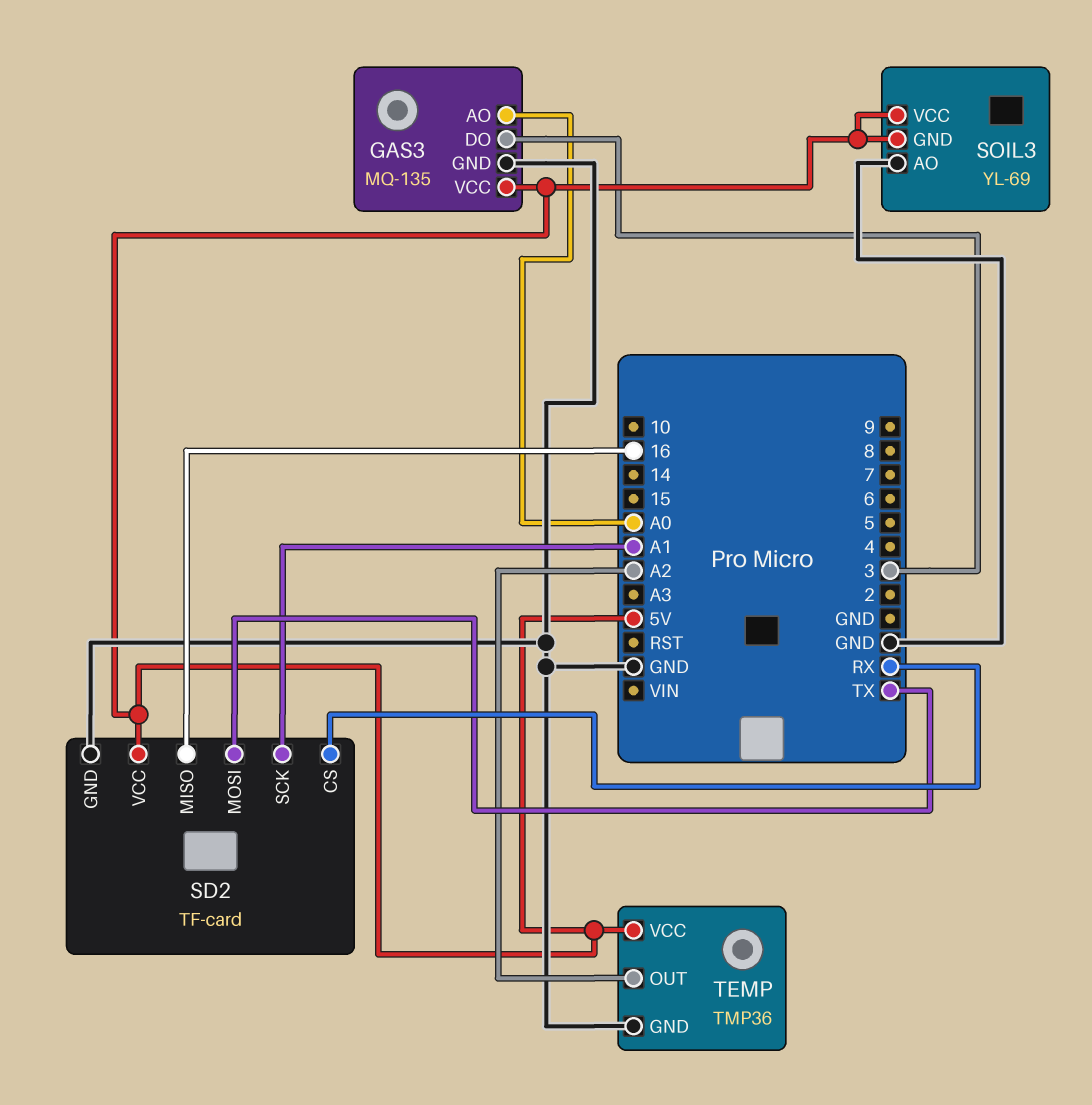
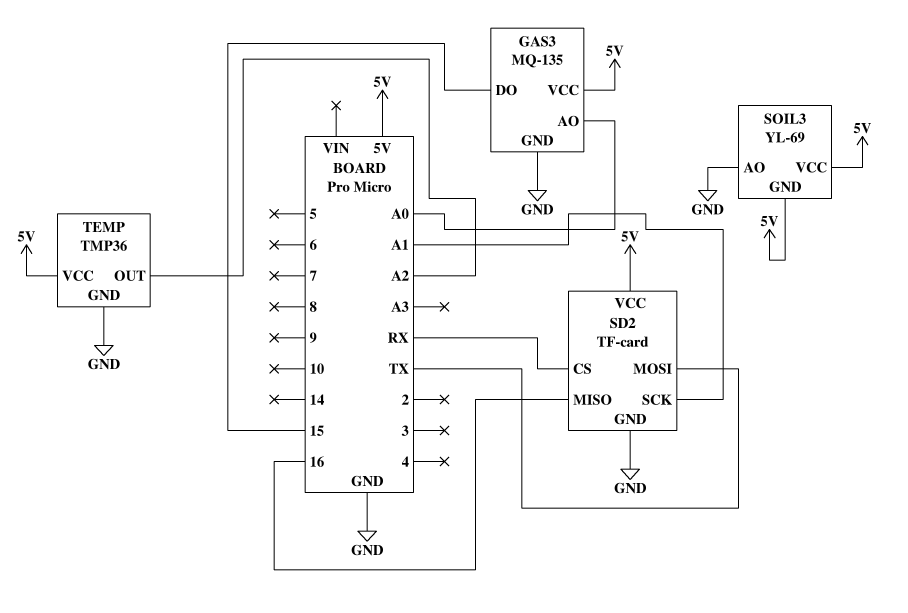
GAS3 pin DO: 3 -> 15

